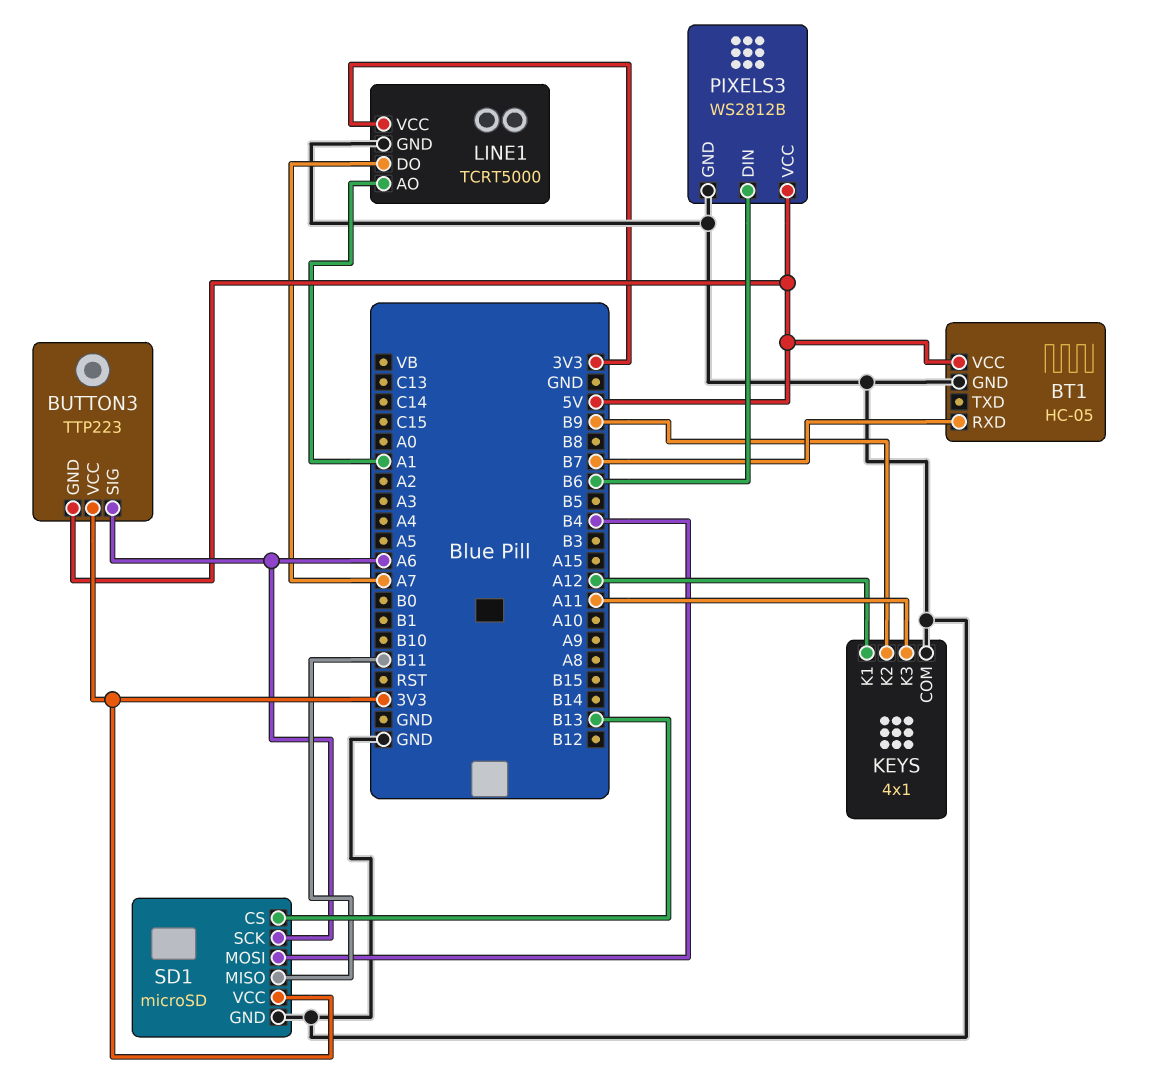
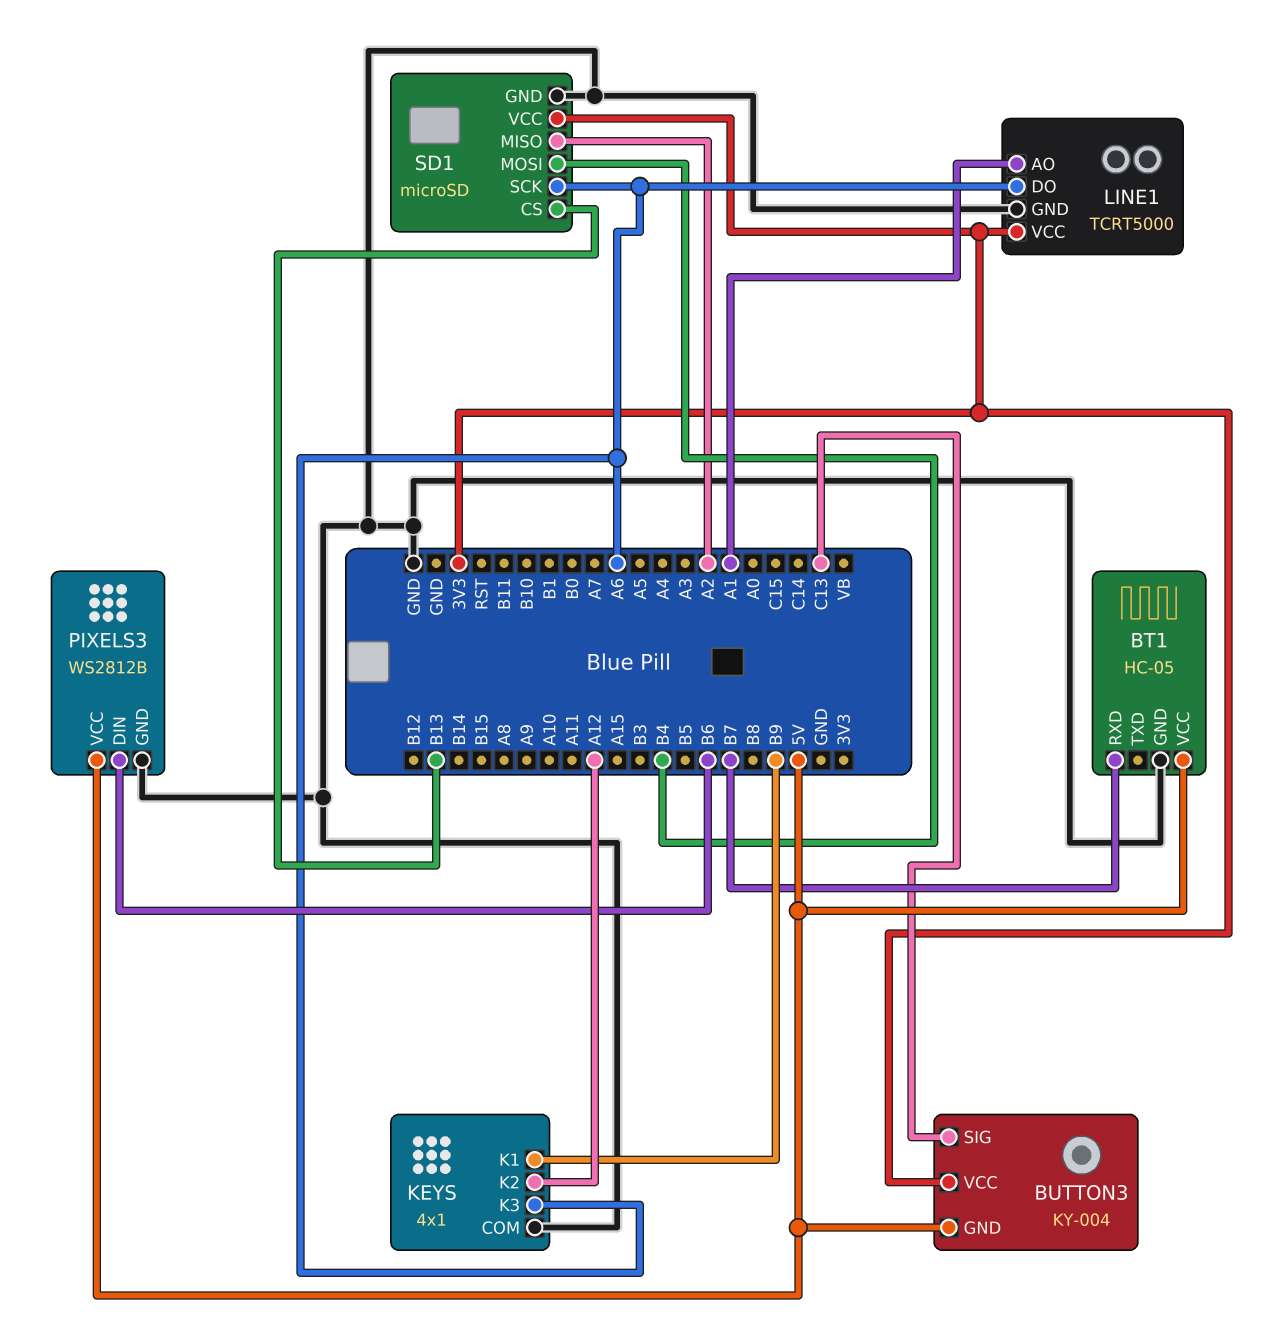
BUTTON3: TTP223 -> KY-004
BUTTON3 pin SIG: A6 -> C13
KEYS pin K1: A12 -> B9
KEYS pin K2: B9 -> A12
KEYS pin K3: A11 -> A6
LINE1 pin DO: A7 -> A6
SD1 pin MISO: B11 -> A2

